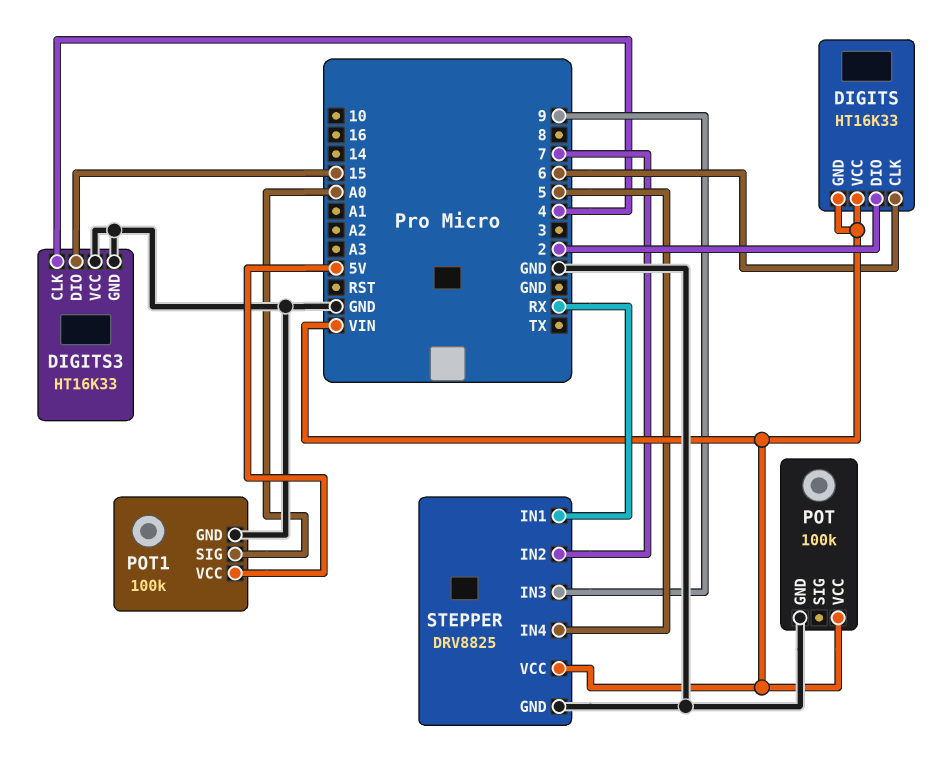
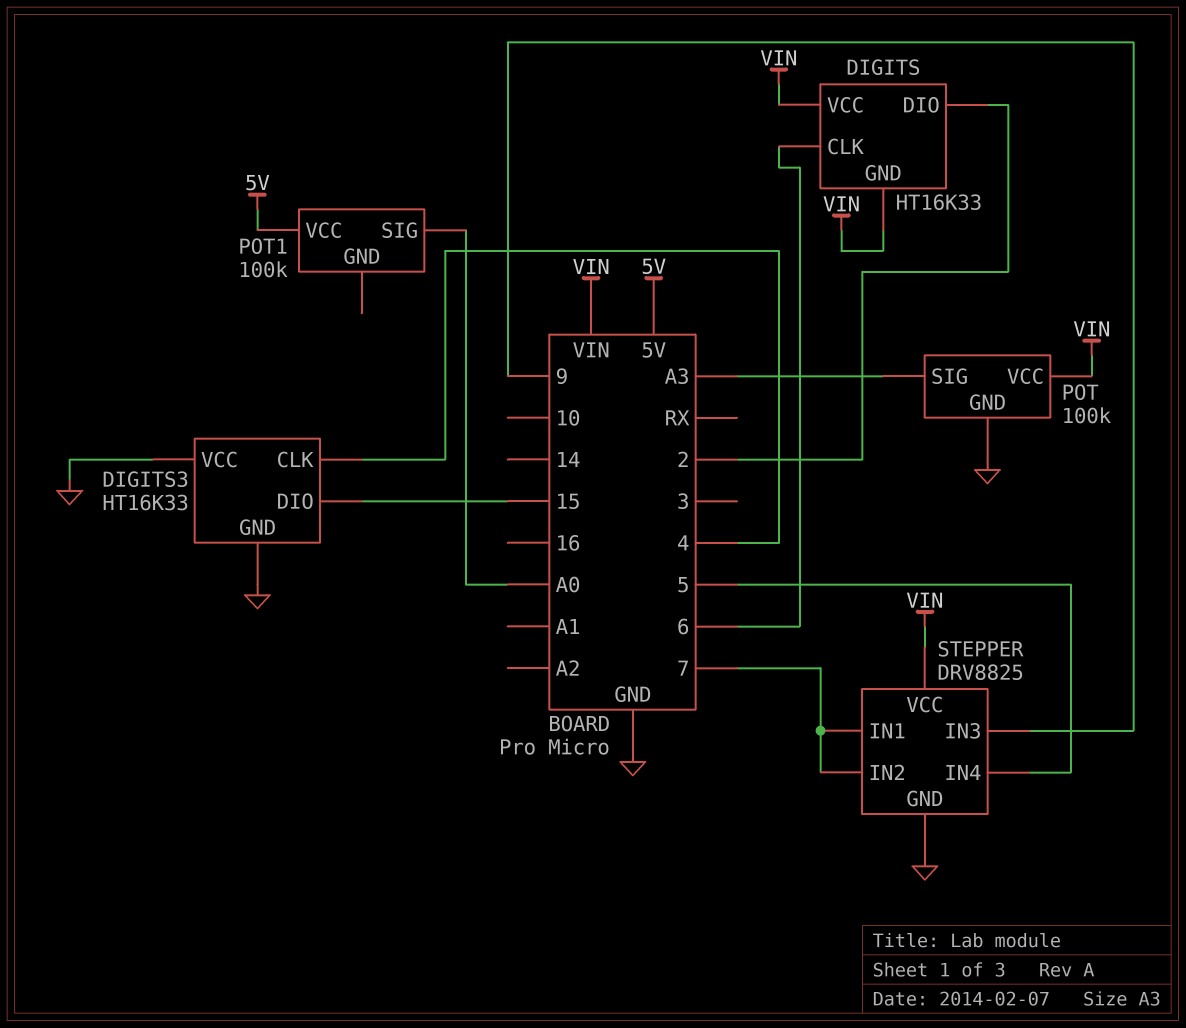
POT pin SIG: none -> A3
POT1 pin GND: GND -> none
STEPPER pin IN1: RX -> 7

